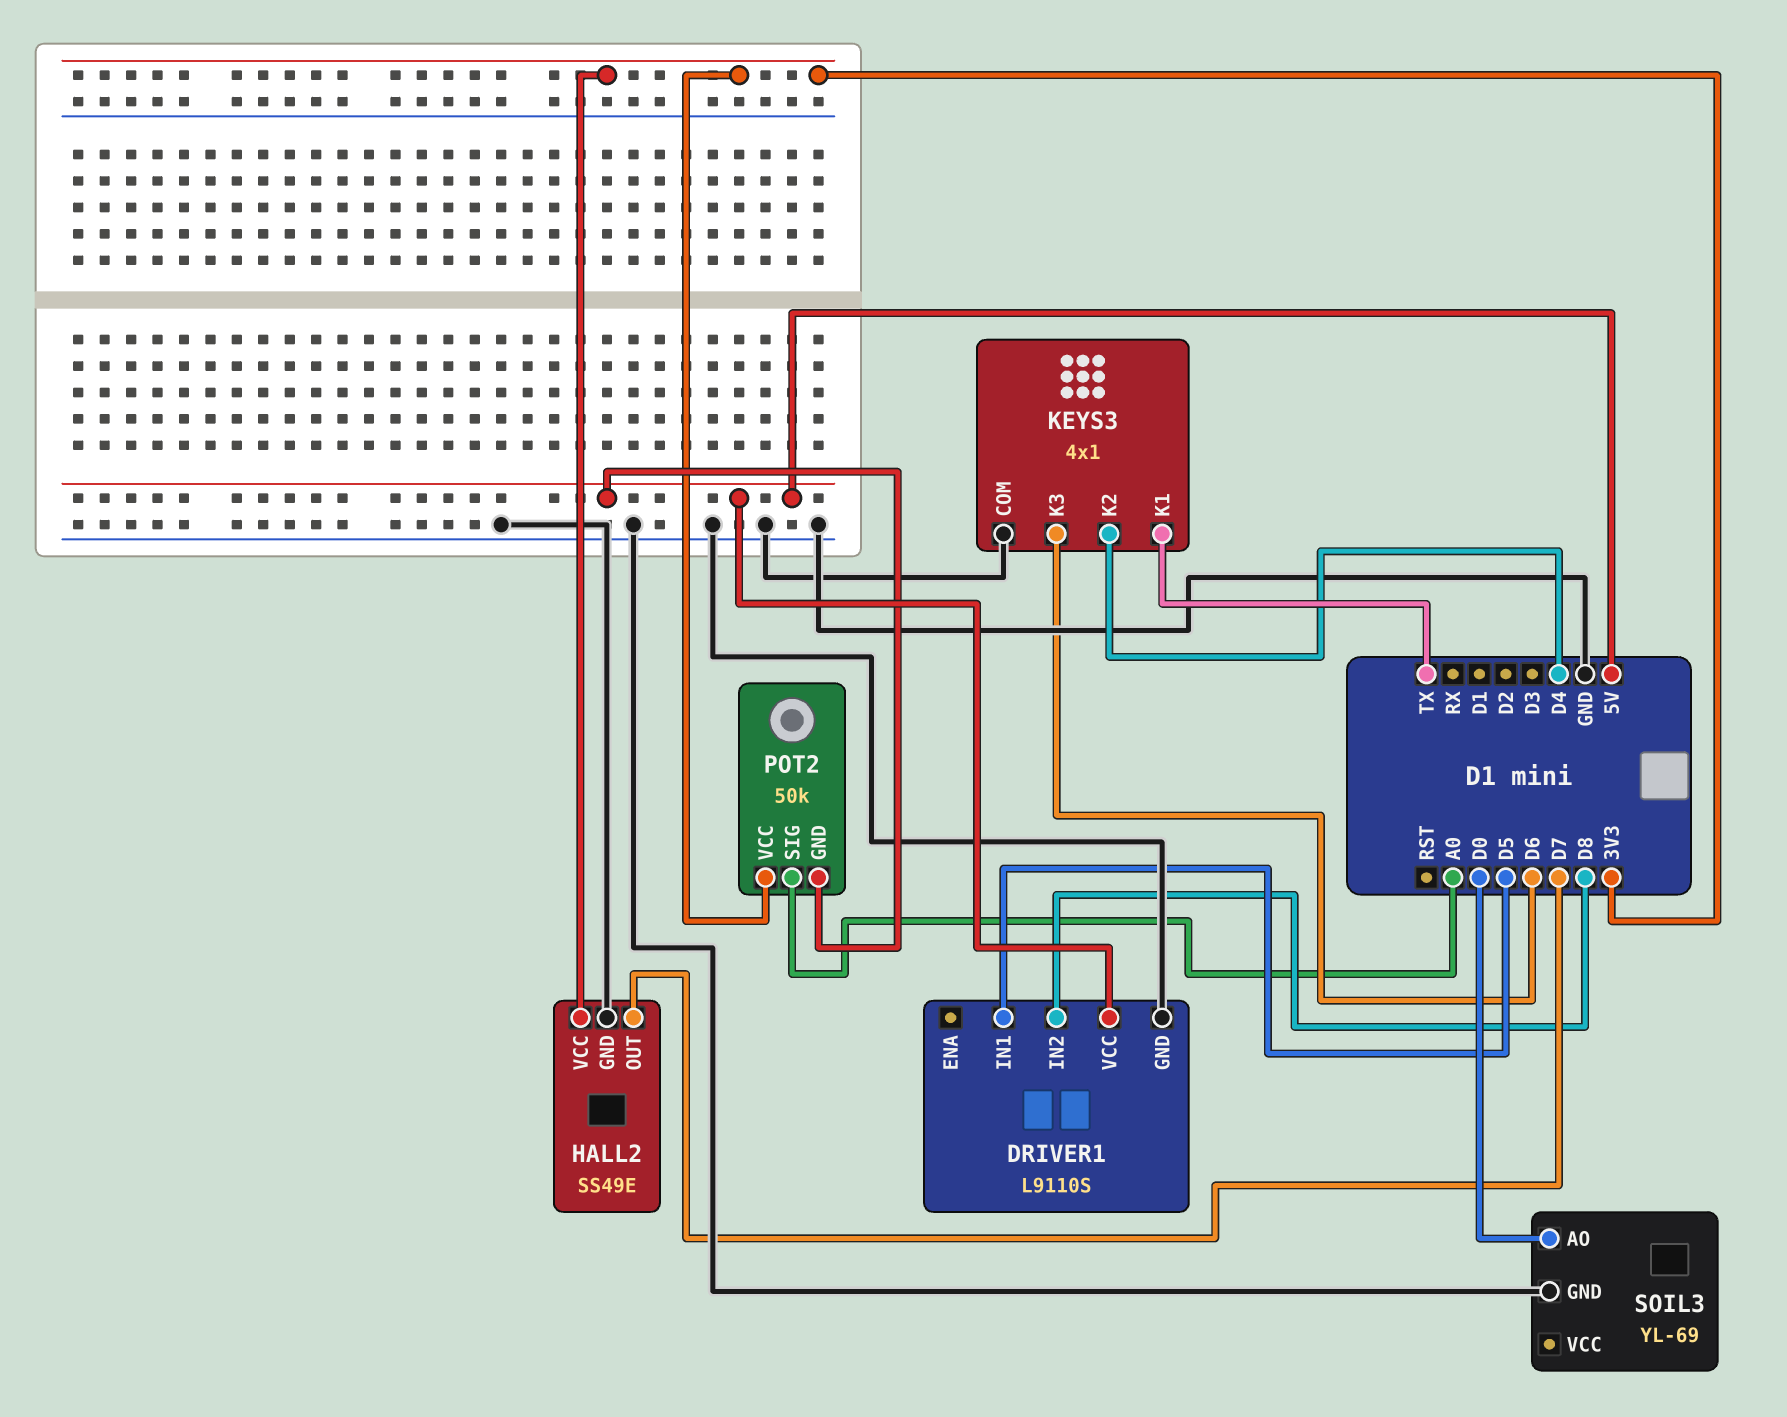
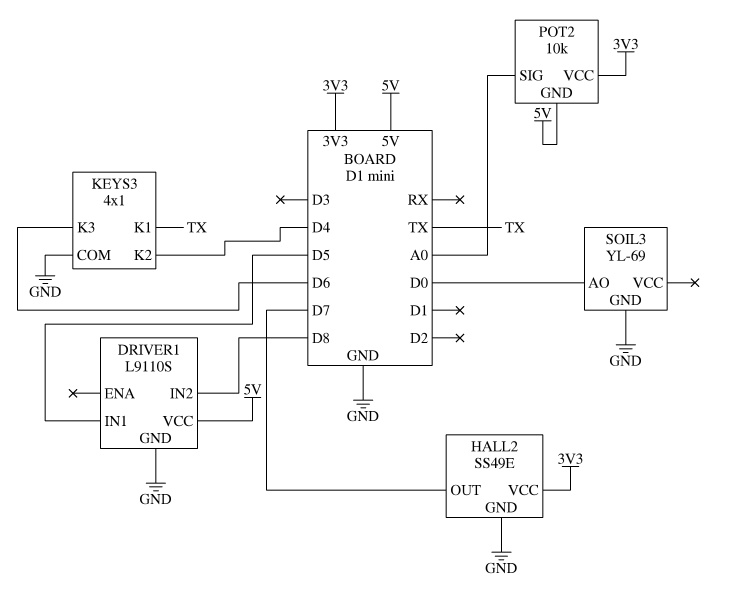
POT2: 50k -> 10k

